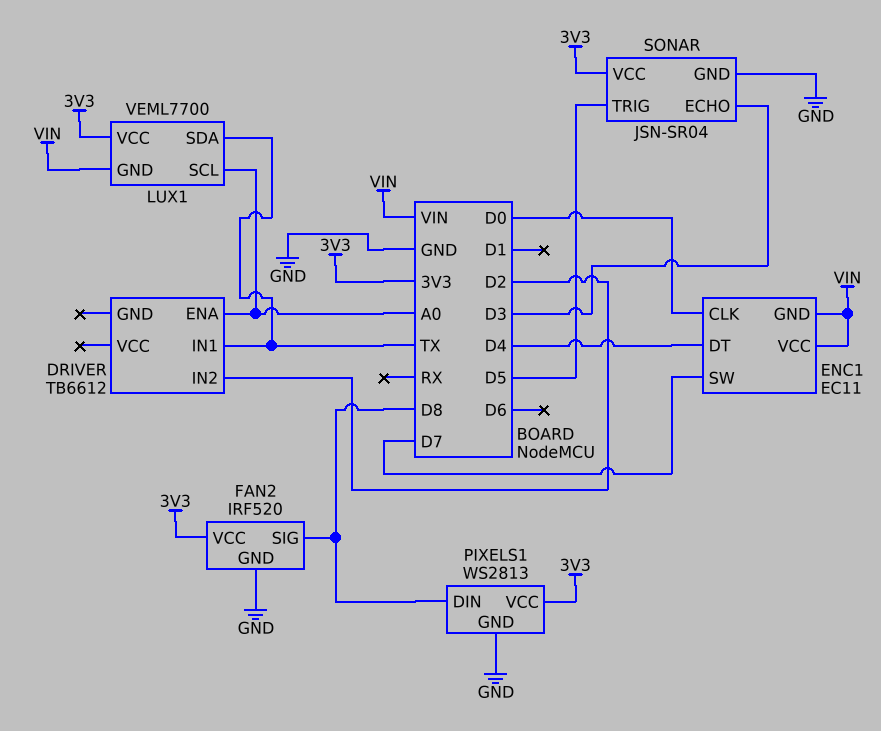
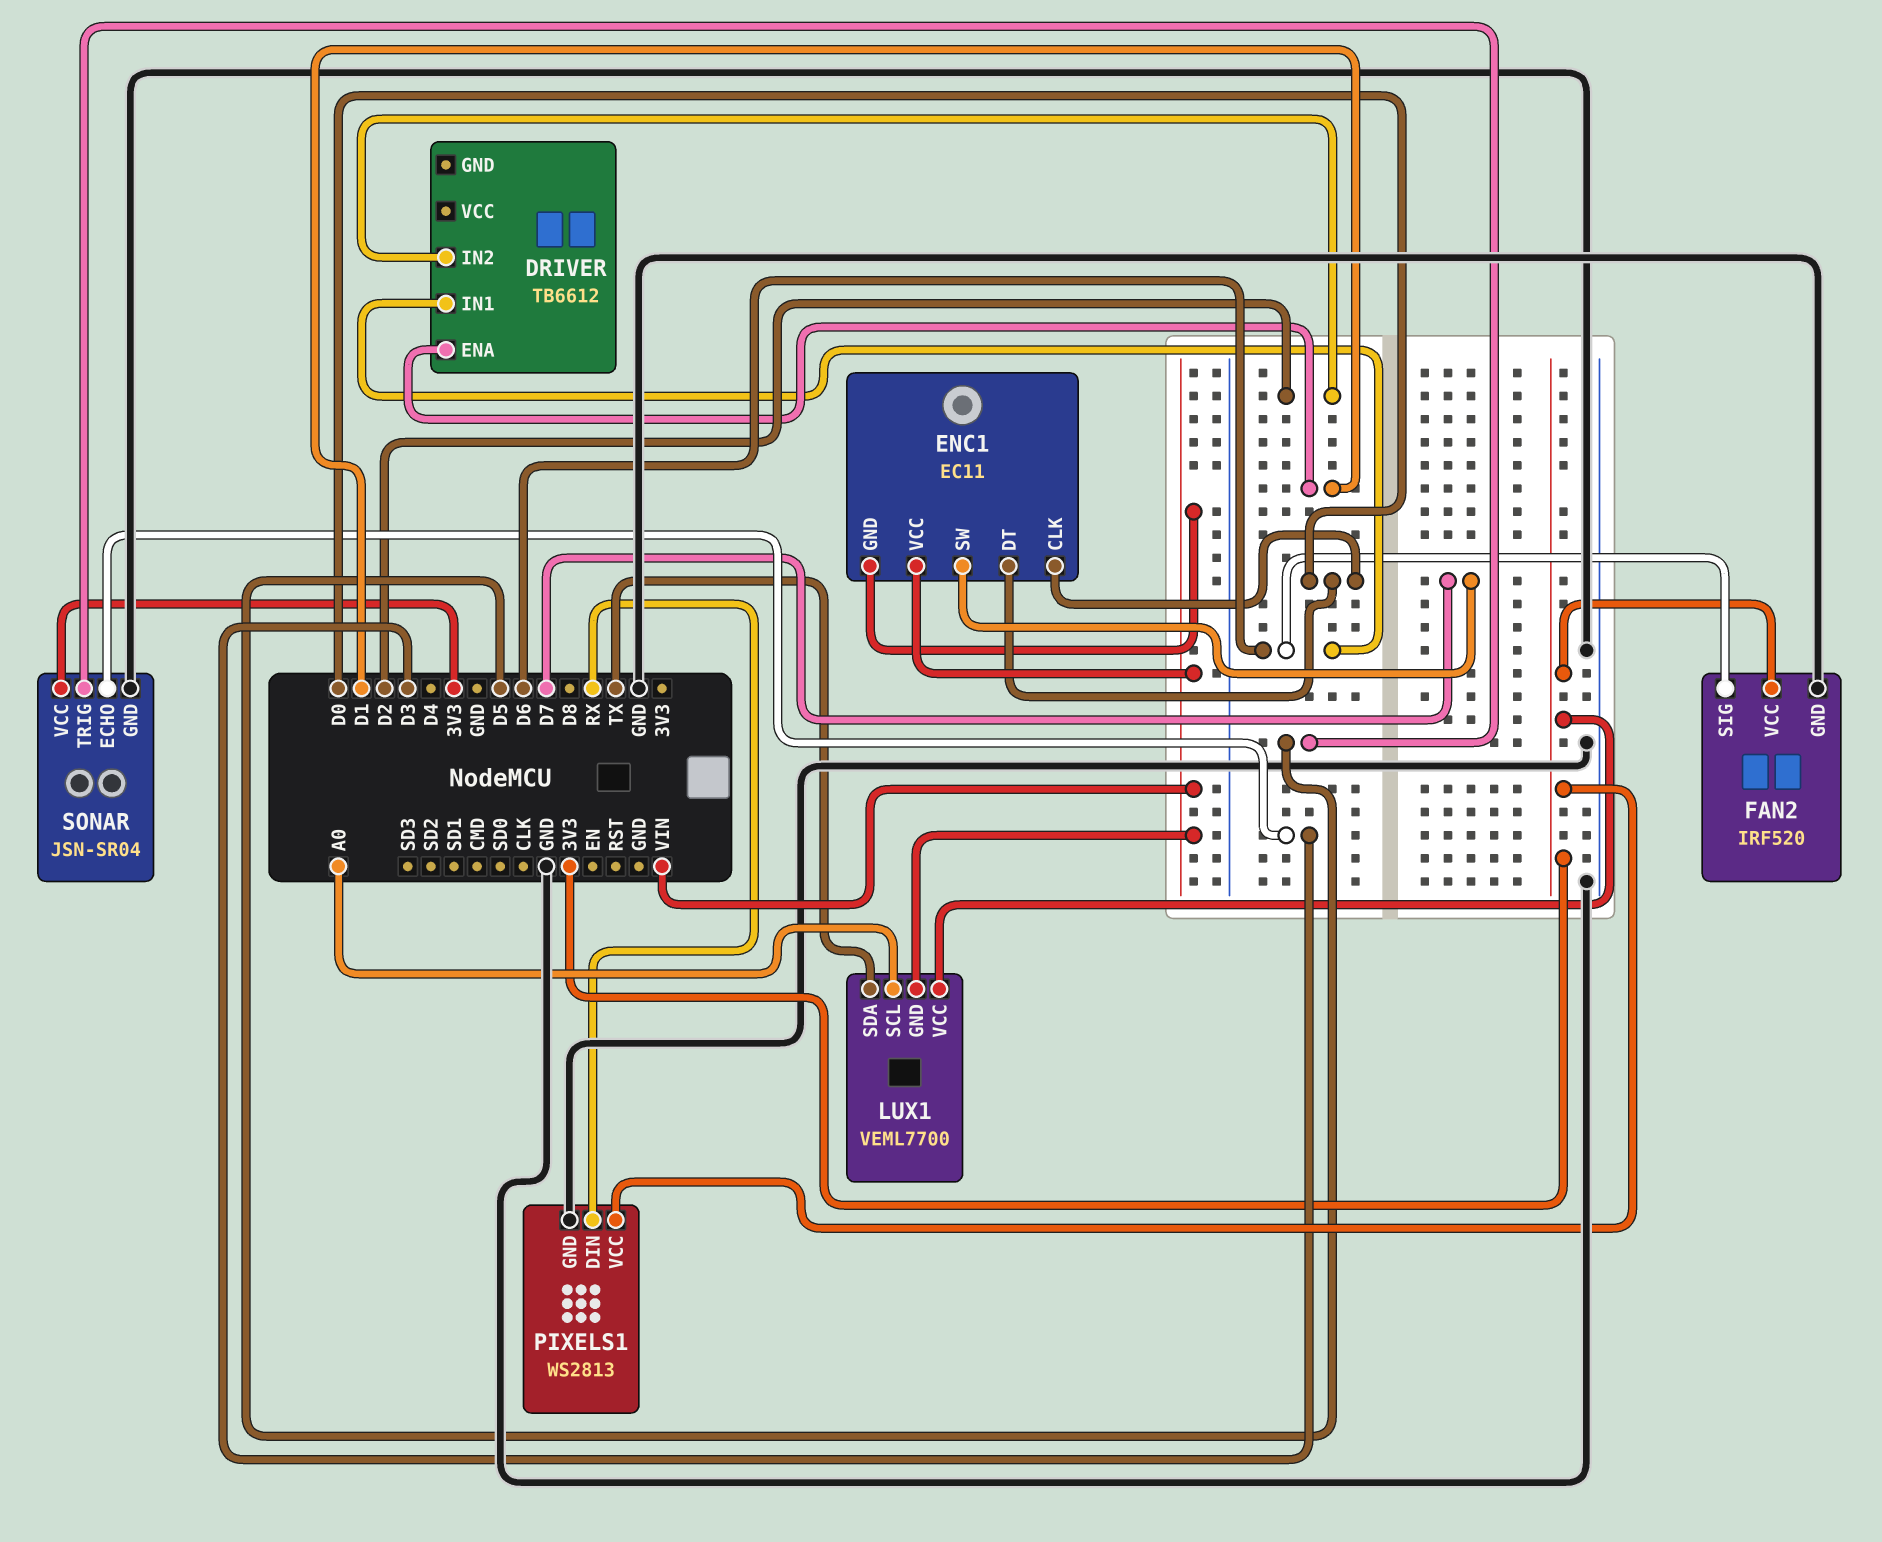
DRIVER pin ENA: A0 -> D1
DRIVER pin IN1: TX -> D6
ENC1 pin DT: D4 -> D0
FAN2 pin SIG: D8 -> D6
PIXELS1 pin DIN: D8 -> RX

